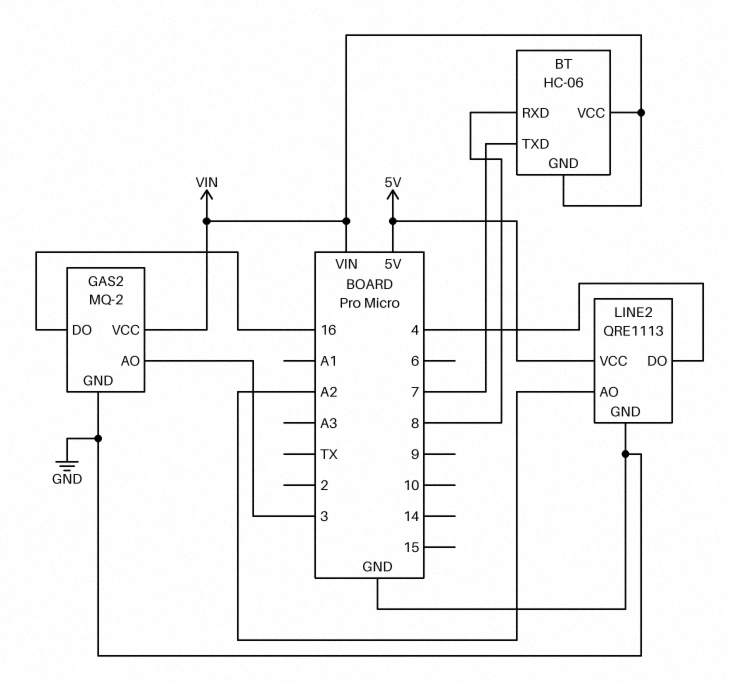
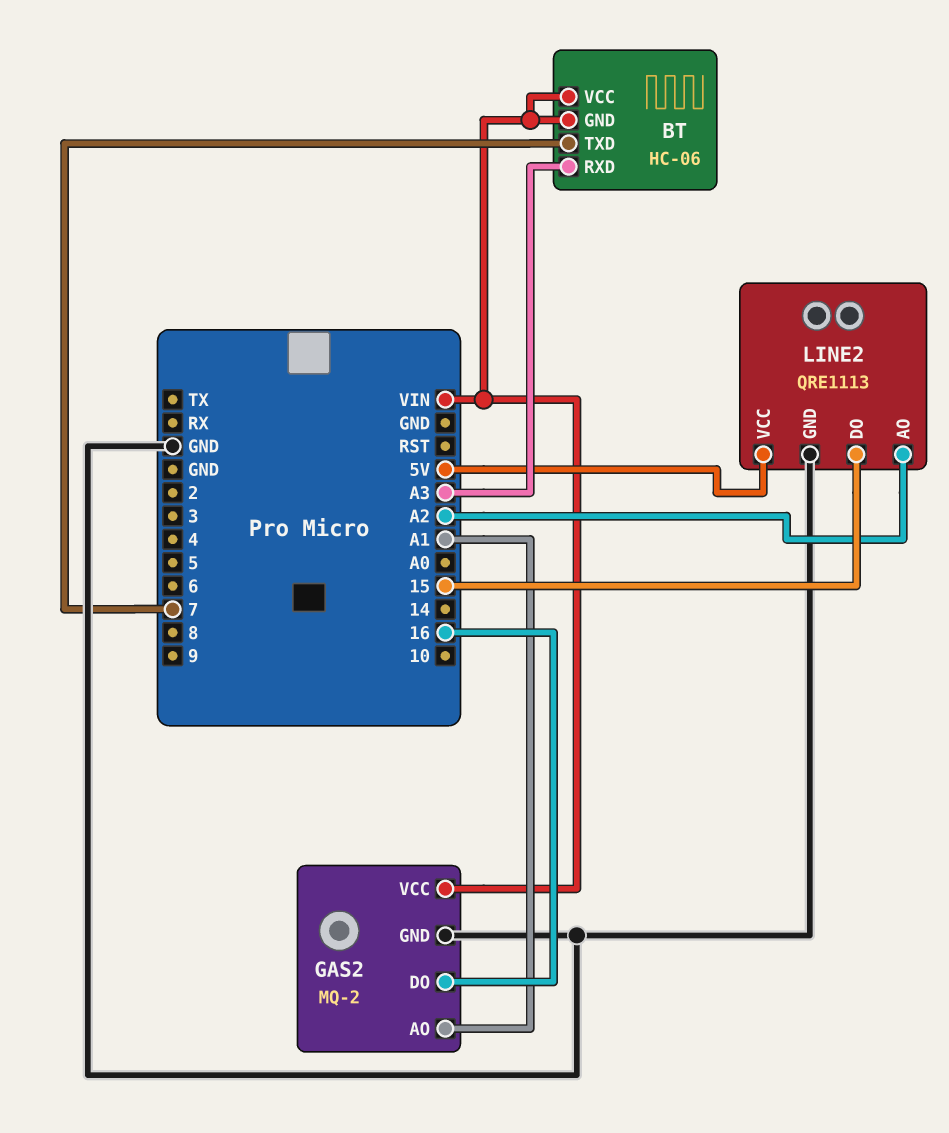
BT pin RXD: 8 -> A3
GAS2 pin AO: 3 -> A1
LINE2 pin DO: 4 -> 15

